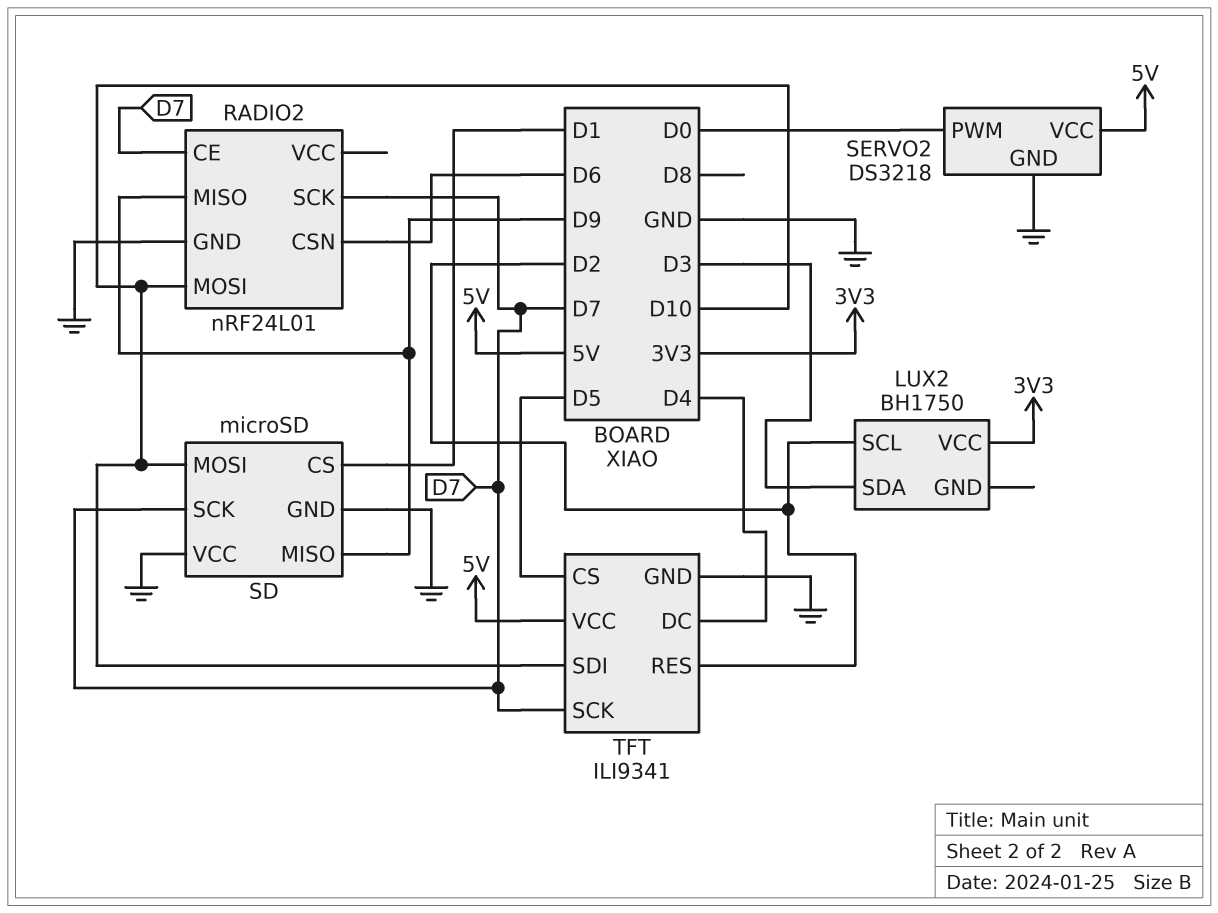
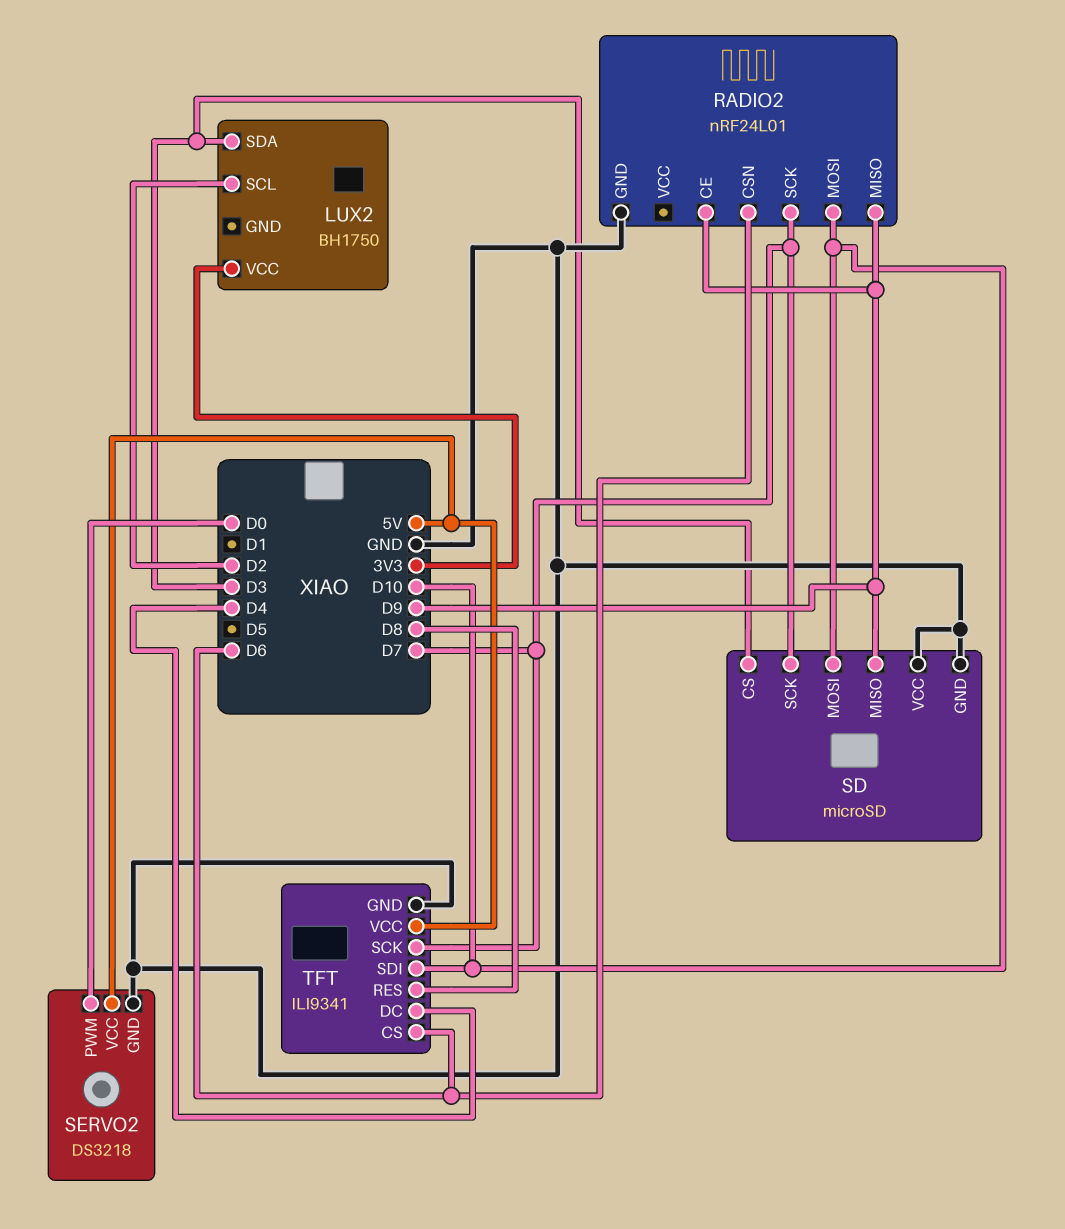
RADIO2 pin CE: D7 -> D9
SD pin CS: D1 -> D3
TFT pin CS: D5 -> D6
TFT pin RES: D2 -> D8

